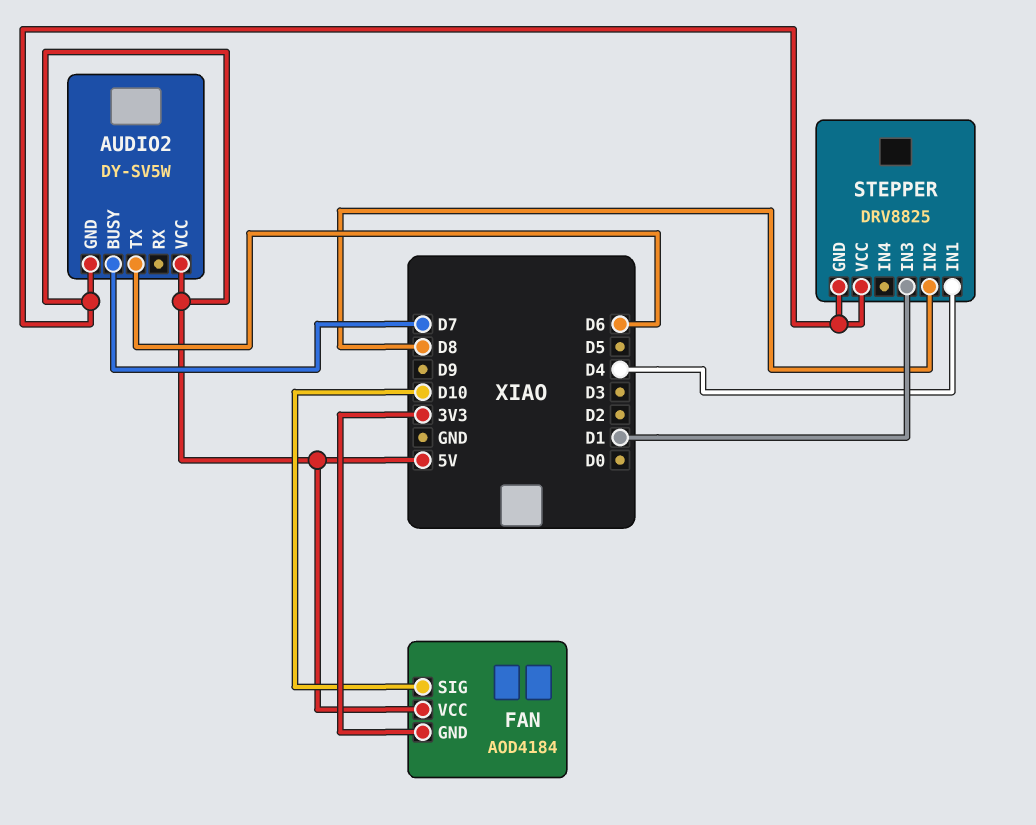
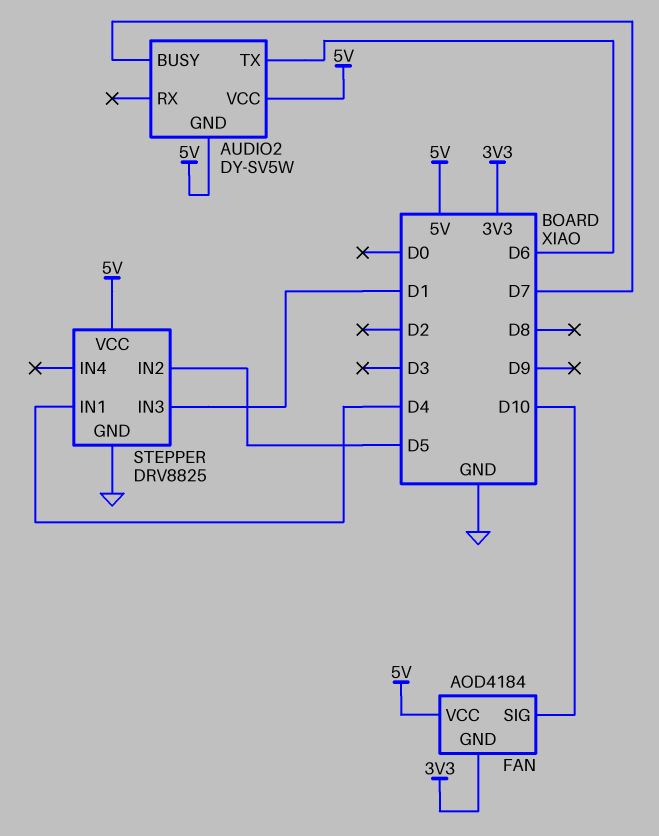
STEPPER pin GND: 5V -> GND
STEPPER pin IN2: D8 -> D5

